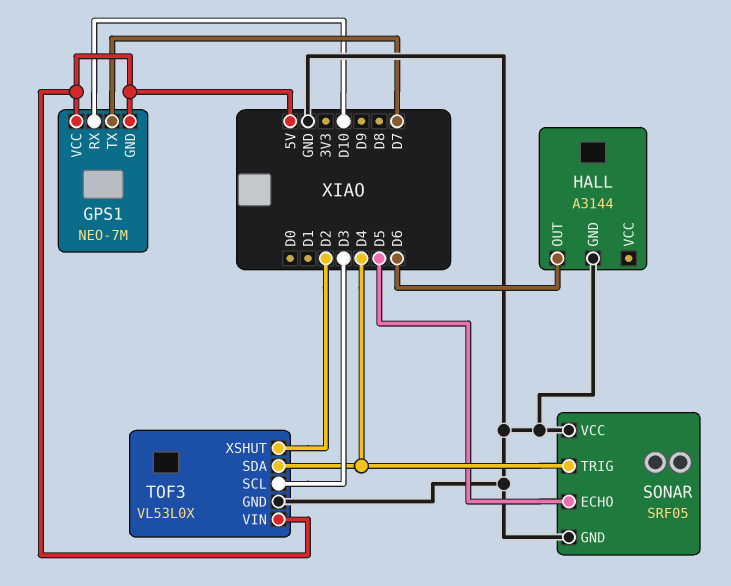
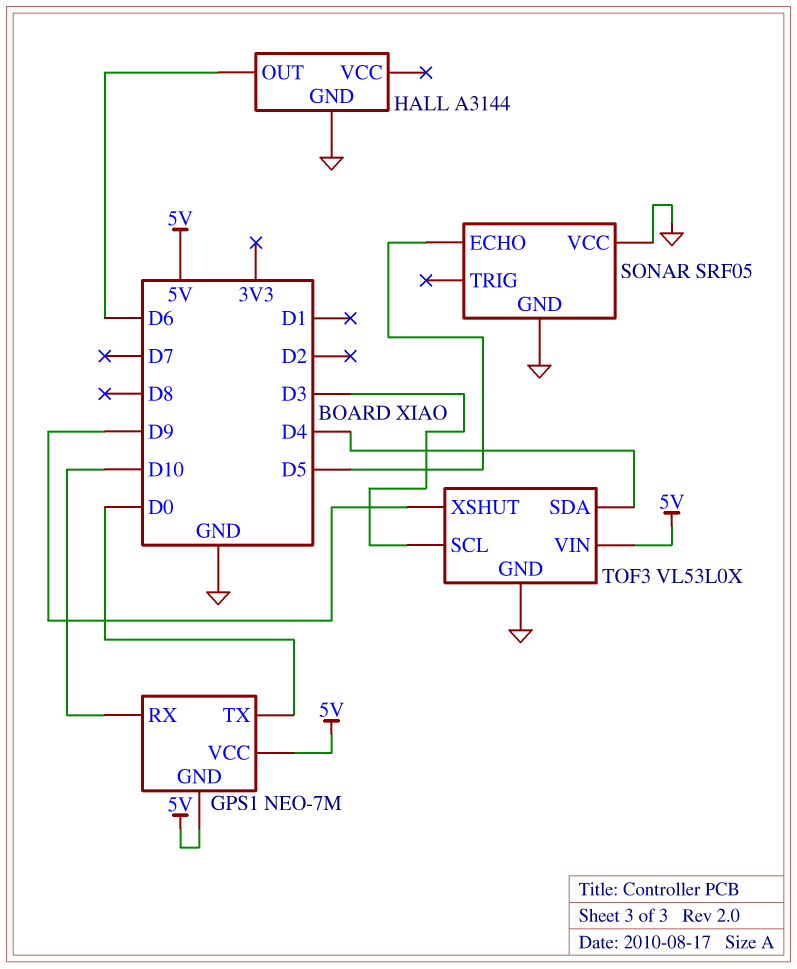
GPS1 pin TX: D7 -> D0
SONAR pin TRIG: D4 -> none
TOF3 pin XSHUT: D2 -> D9

